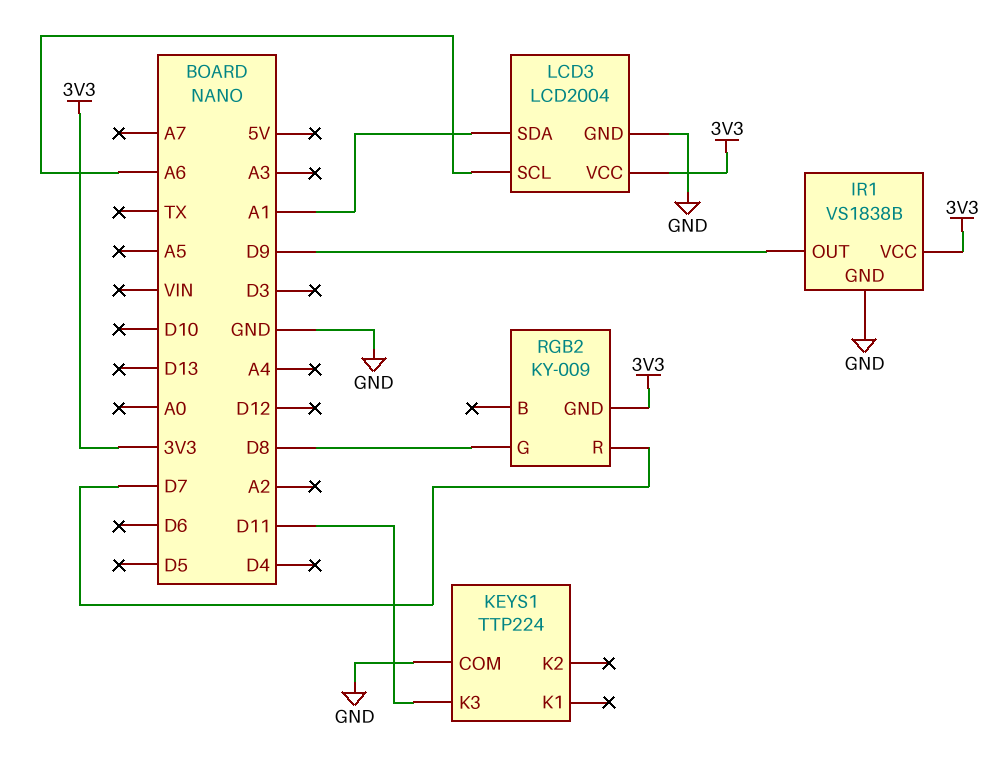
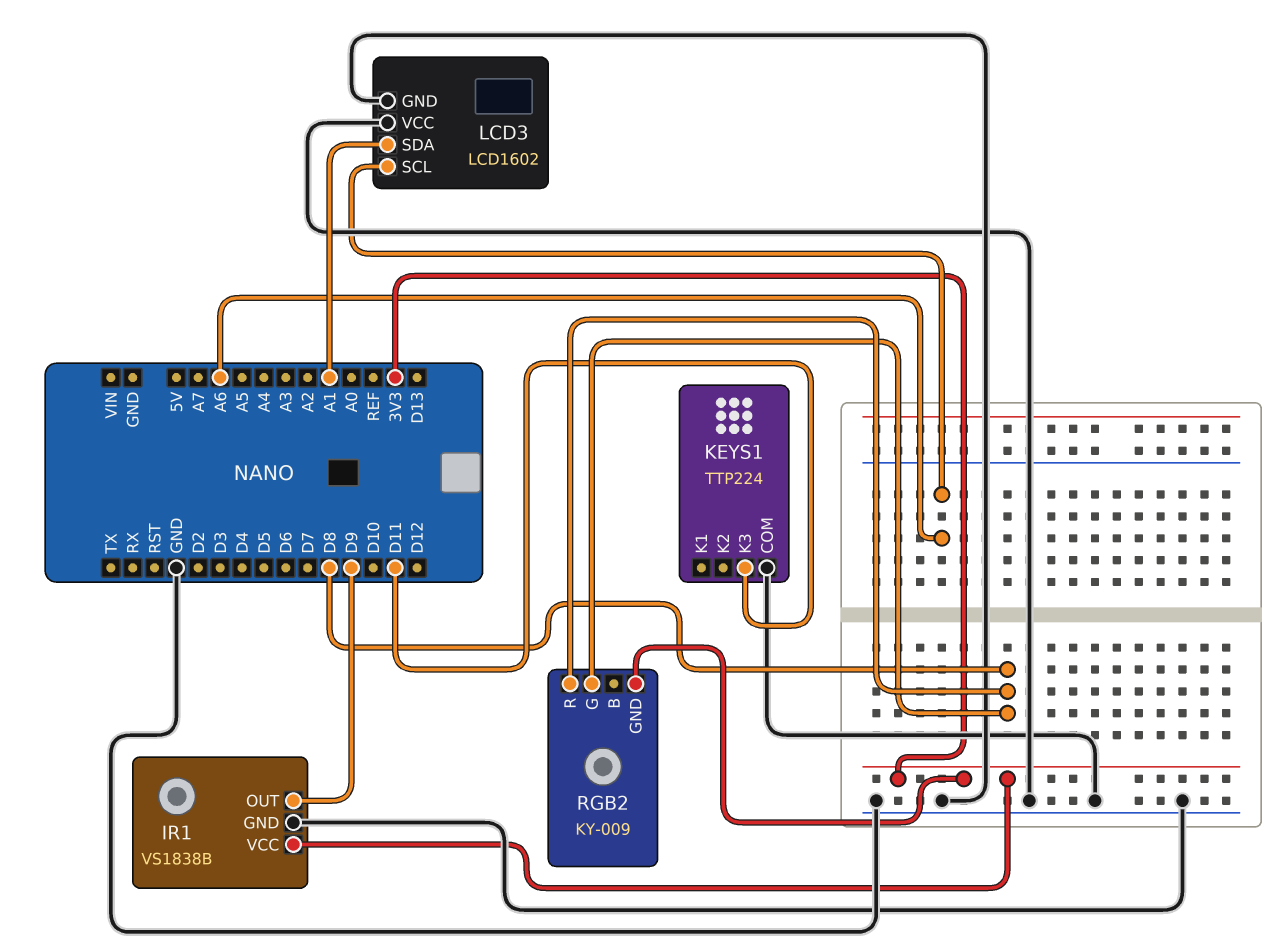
LCD3: LCD2004 -> LCD1602
LCD3 pin VCC: 3V3 -> GND
RGB2 pin R: D7 -> D8

